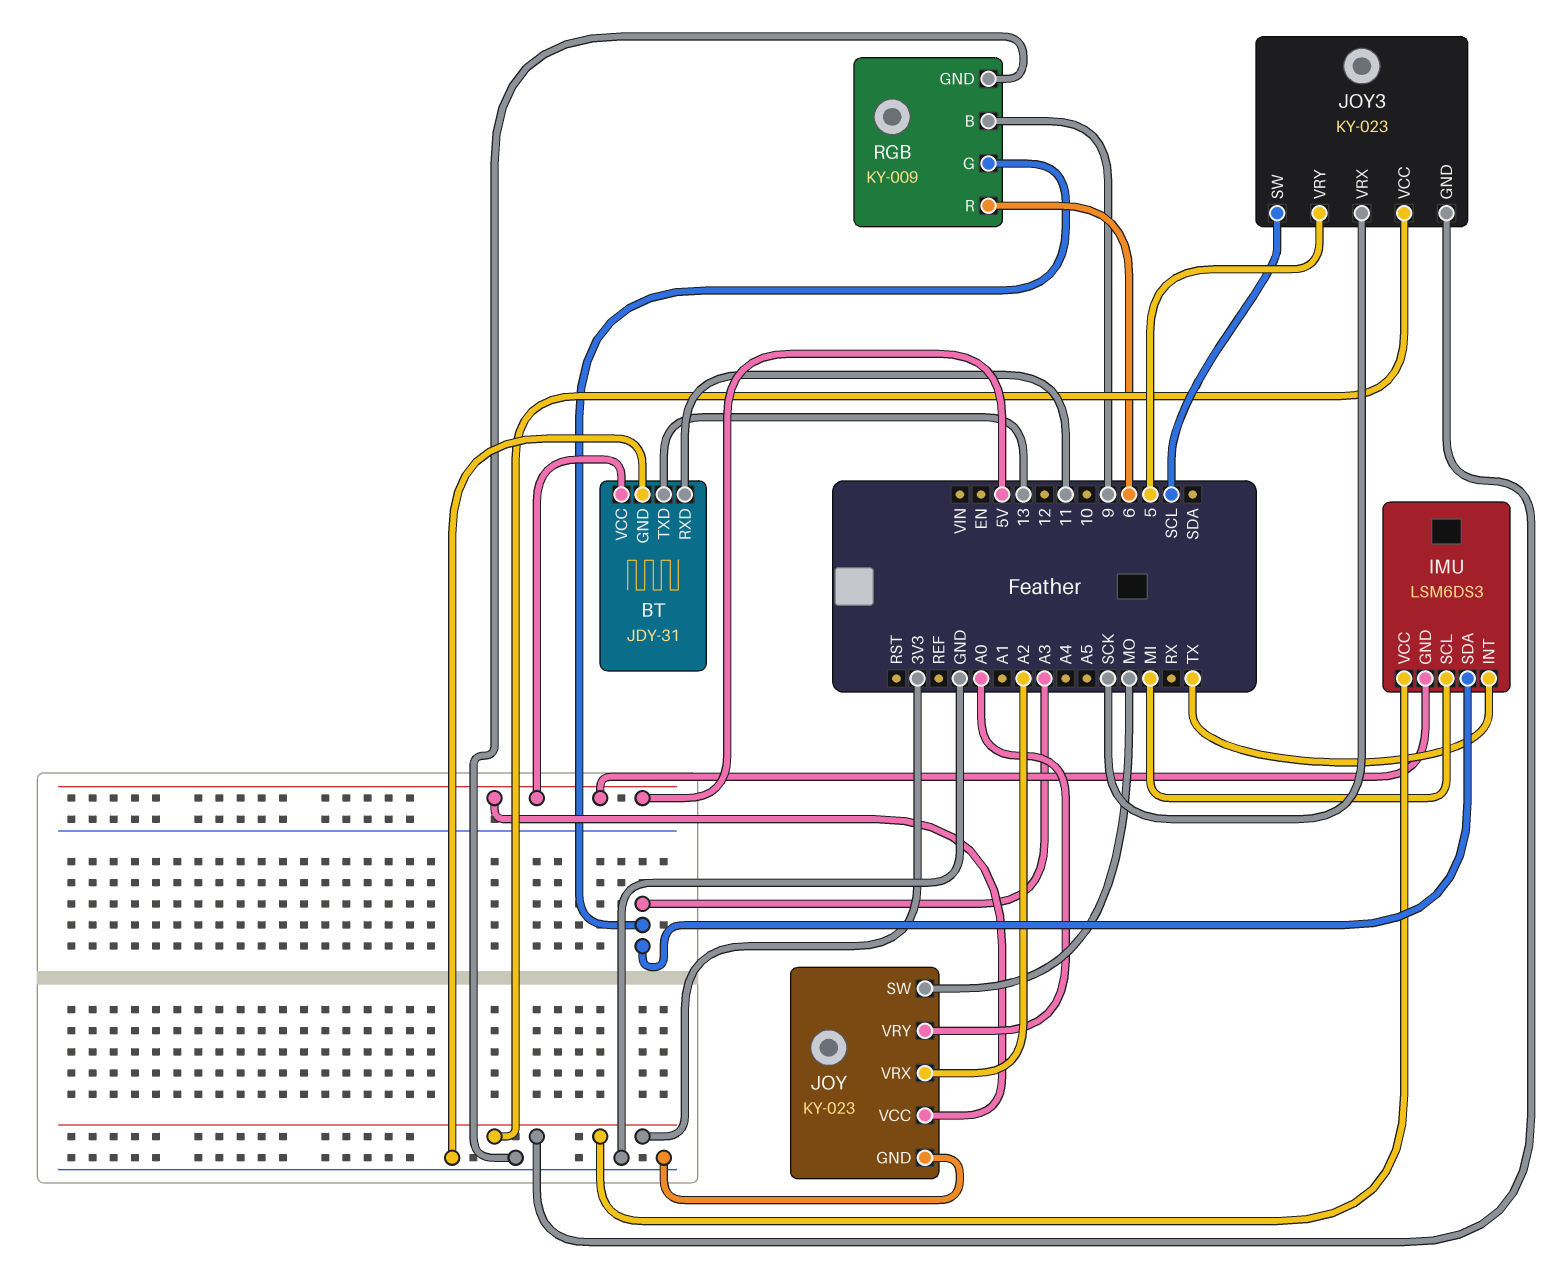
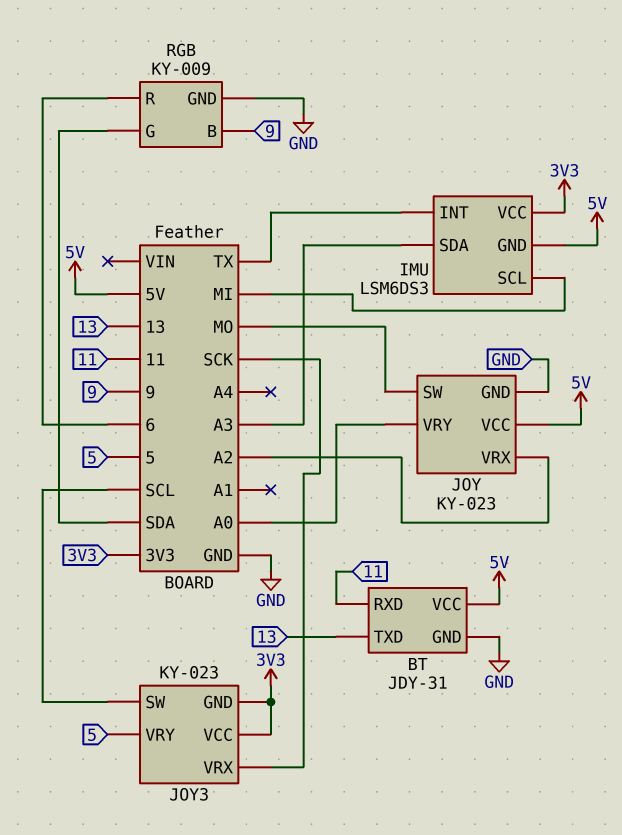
RGB pin G: A3 -> SDA

